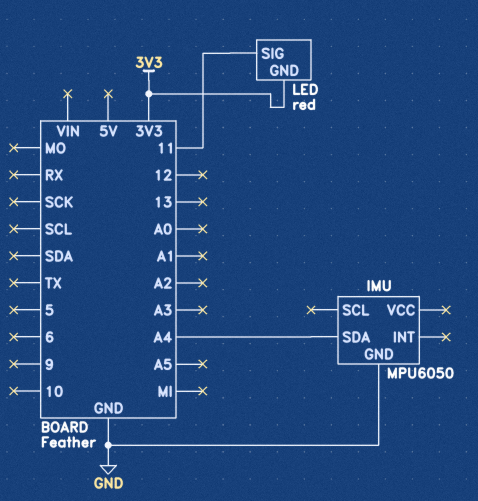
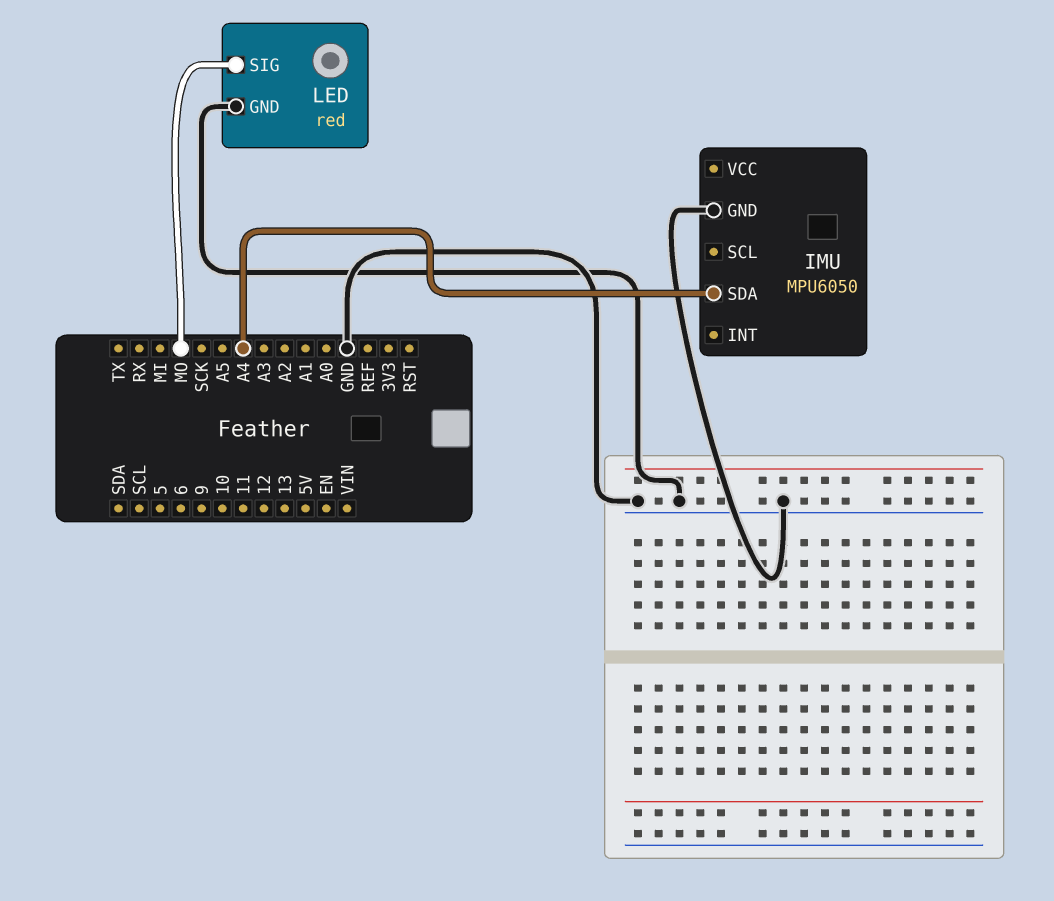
LED pin GND: 3V3 -> GND
LED pin SIG: 11 -> MO

